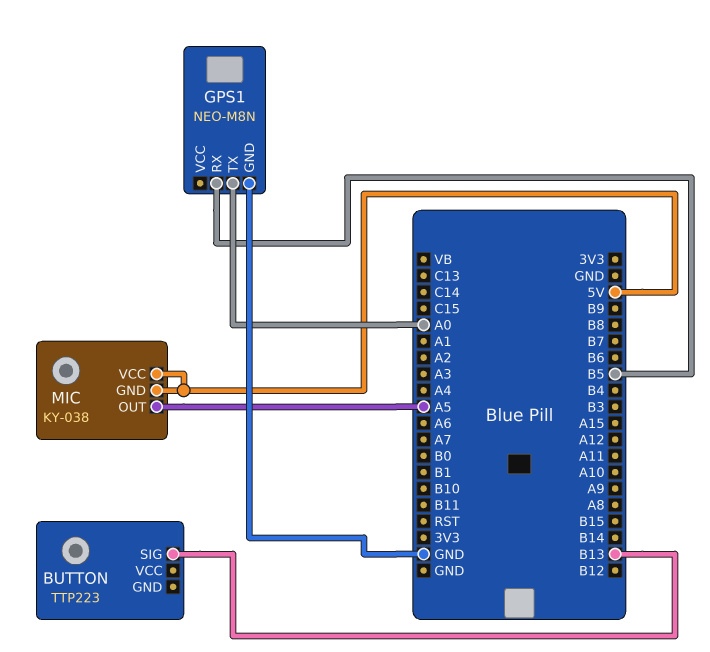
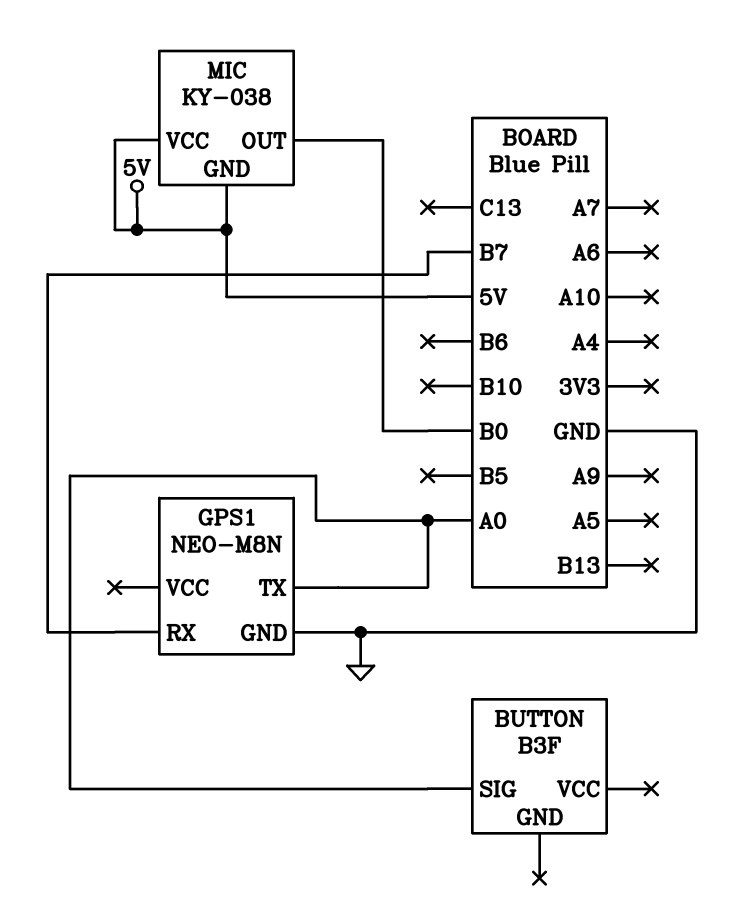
BUTTON: TTP223 -> B3F
BUTTON pin SIG: B13 -> A0
GPS1 pin RX: B5 -> B7
MIC pin OUT: A5 -> B0

